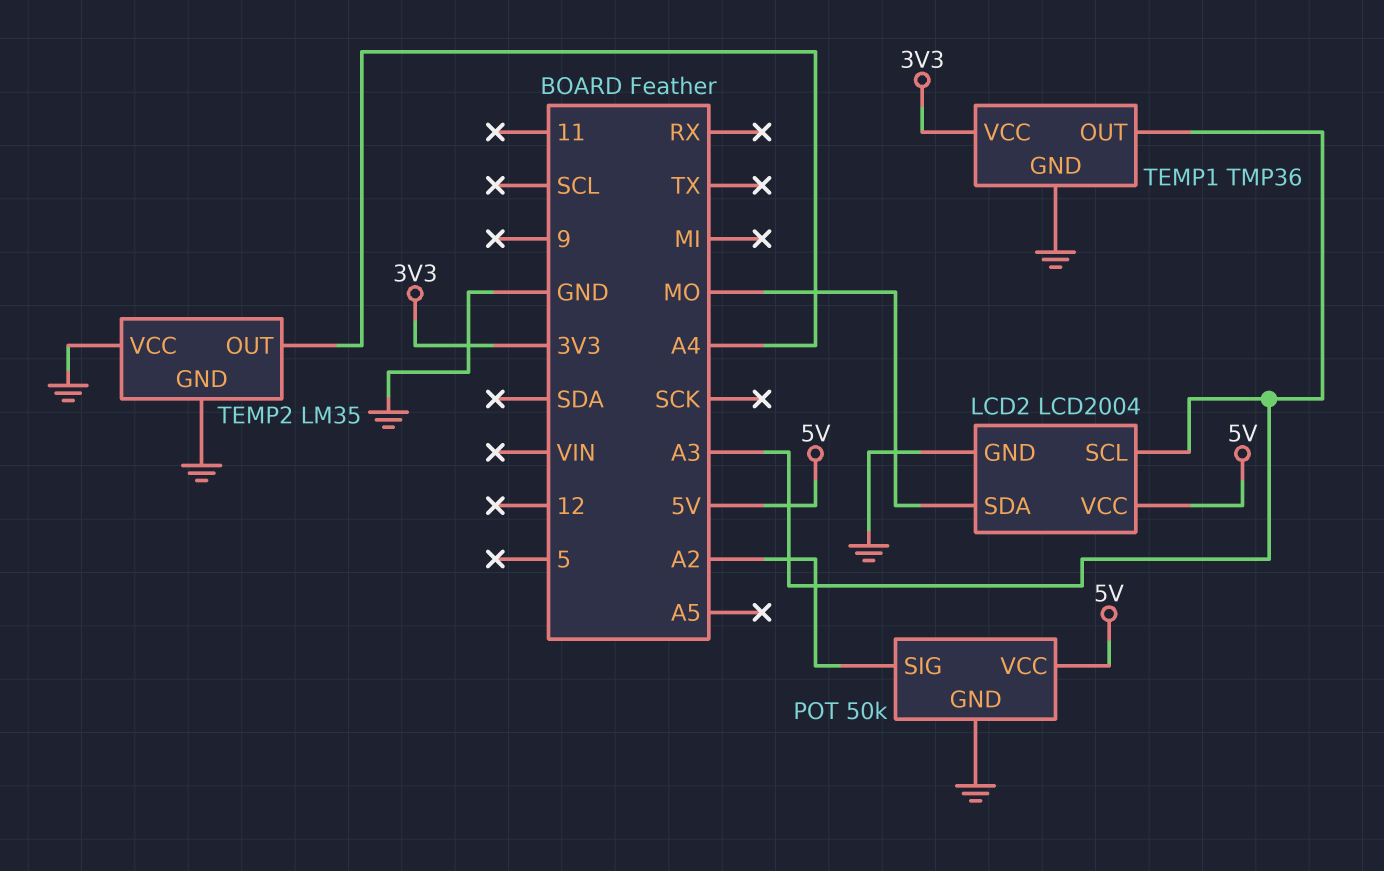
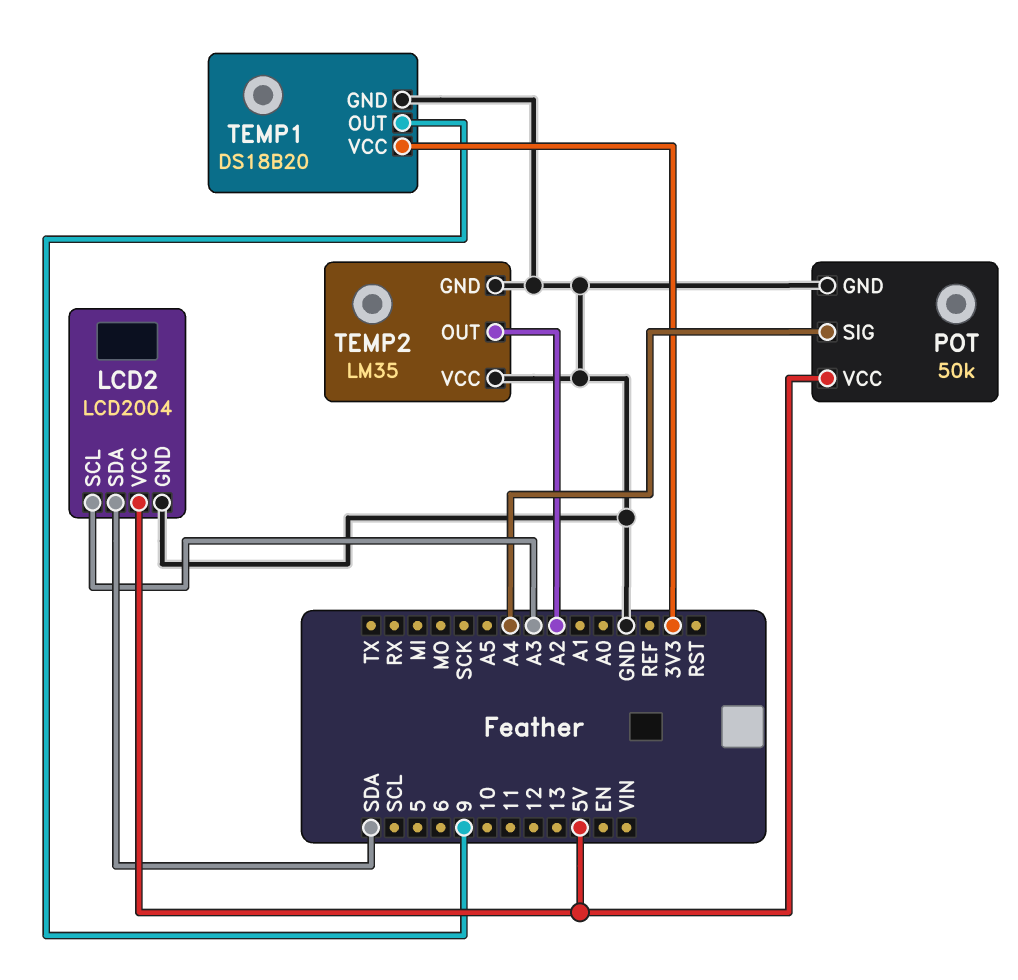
LCD2 pin SDA: MO -> SDA
POT pin SIG: A2 -> A4
TEMP1: TMP36 -> DS18B20
TEMP1 pin OUT: A3 -> 9
TEMP2 pin OUT: A4 -> A2

